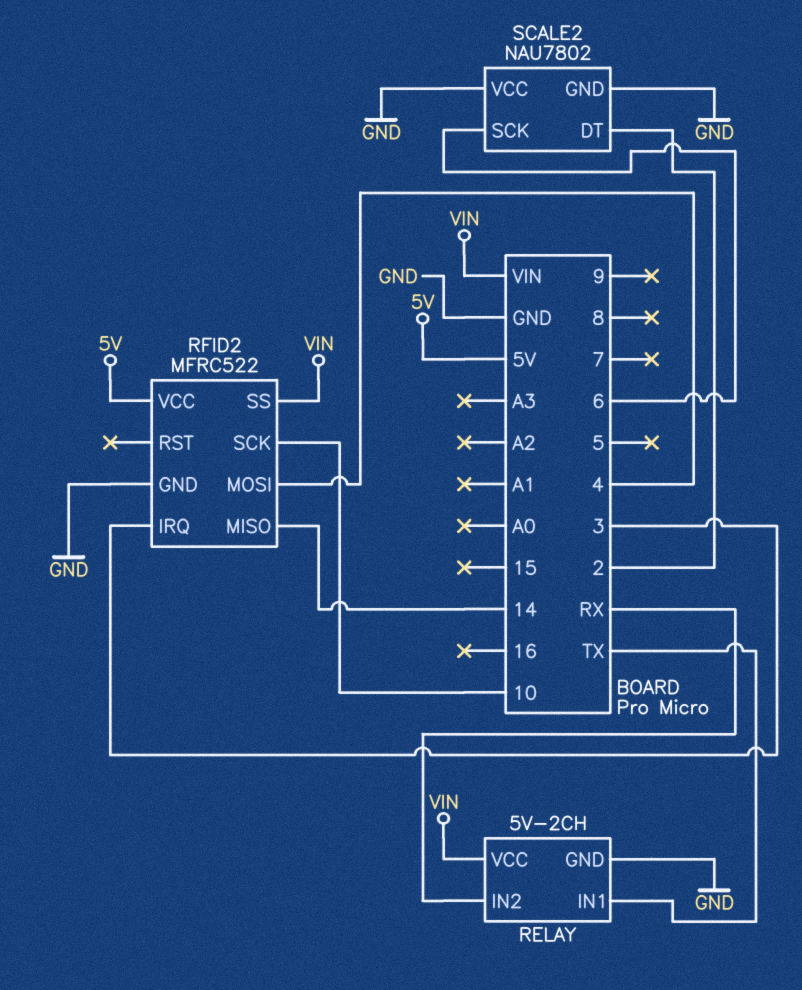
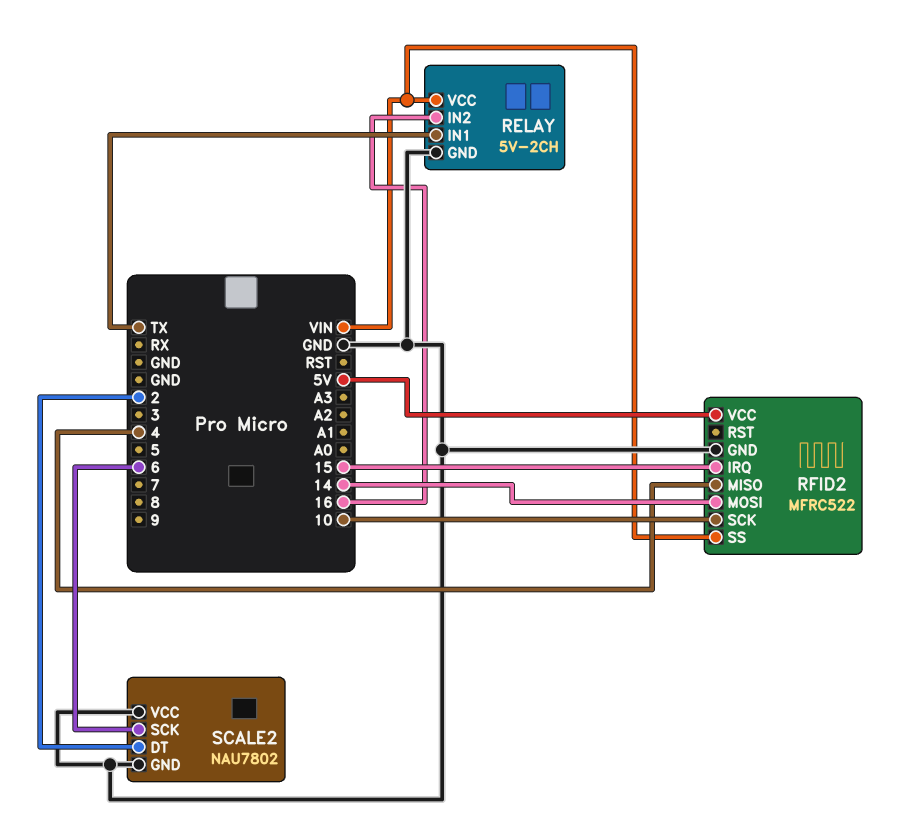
RELAY pin IN2: RX -> 16
RFID2 pin IRQ: 3 -> 15
RFID2 pin MISO: 14 -> 4
RFID2 pin MOSI: 4 -> 14

